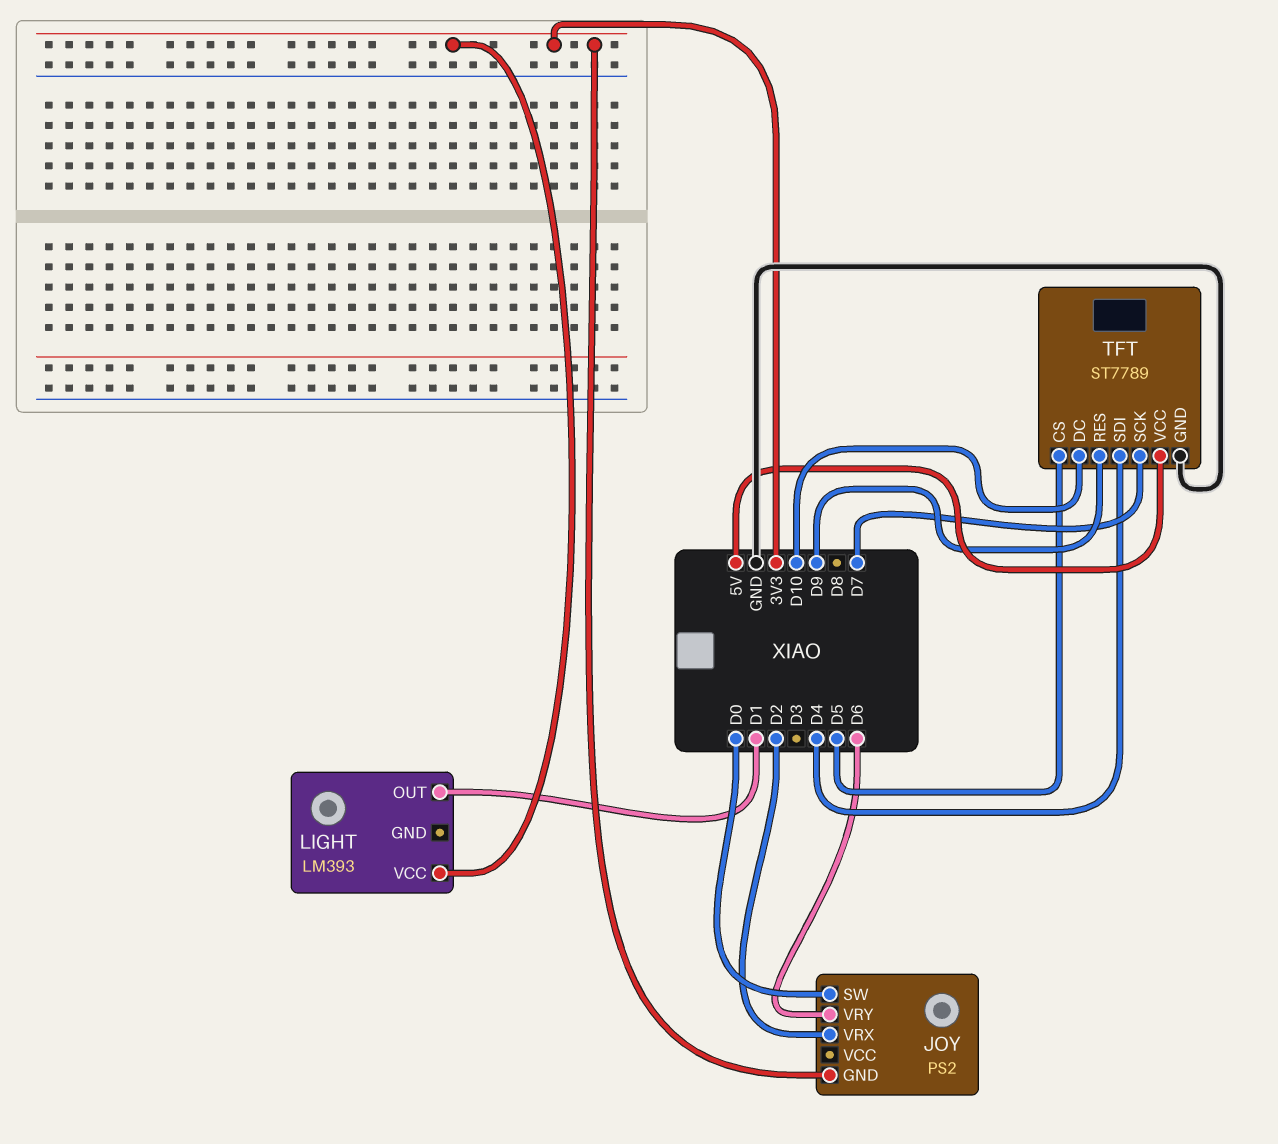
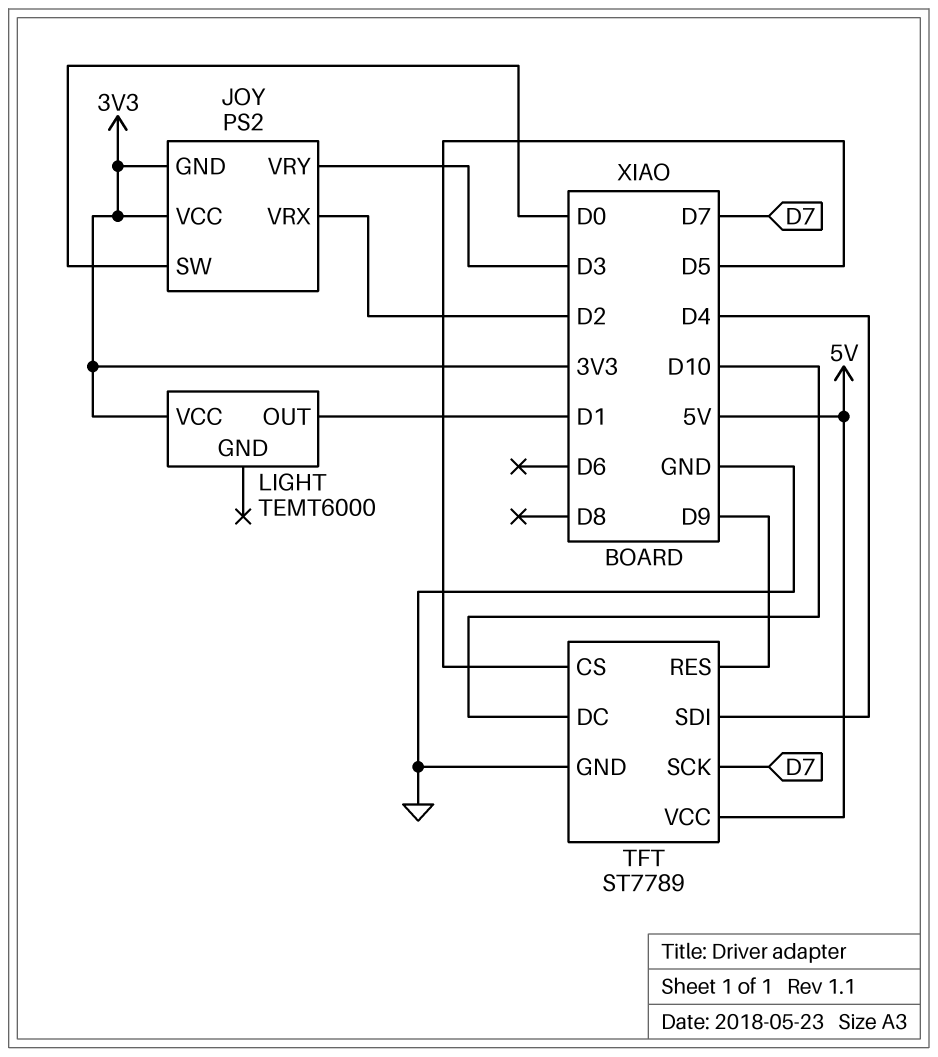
JOY pin VCC: none -> 3V3
JOY pin VRY: D6 -> D3
LIGHT: LM393 -> TEMT6000

